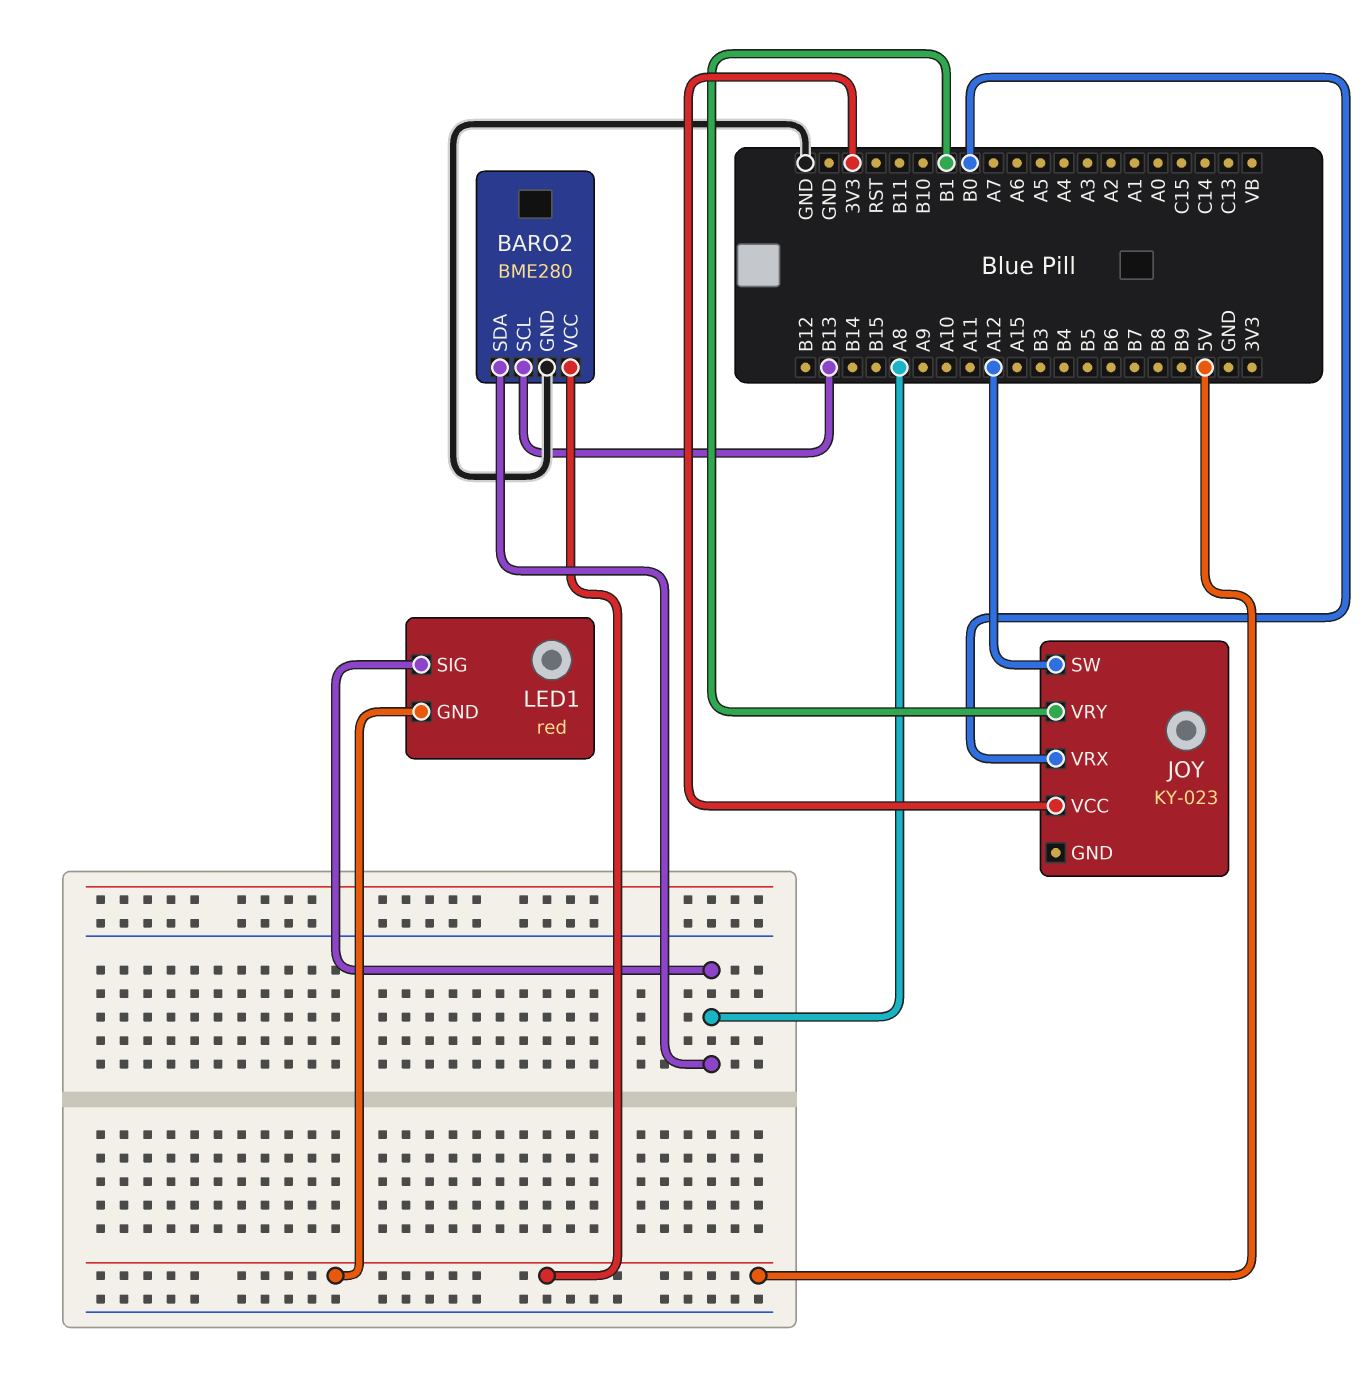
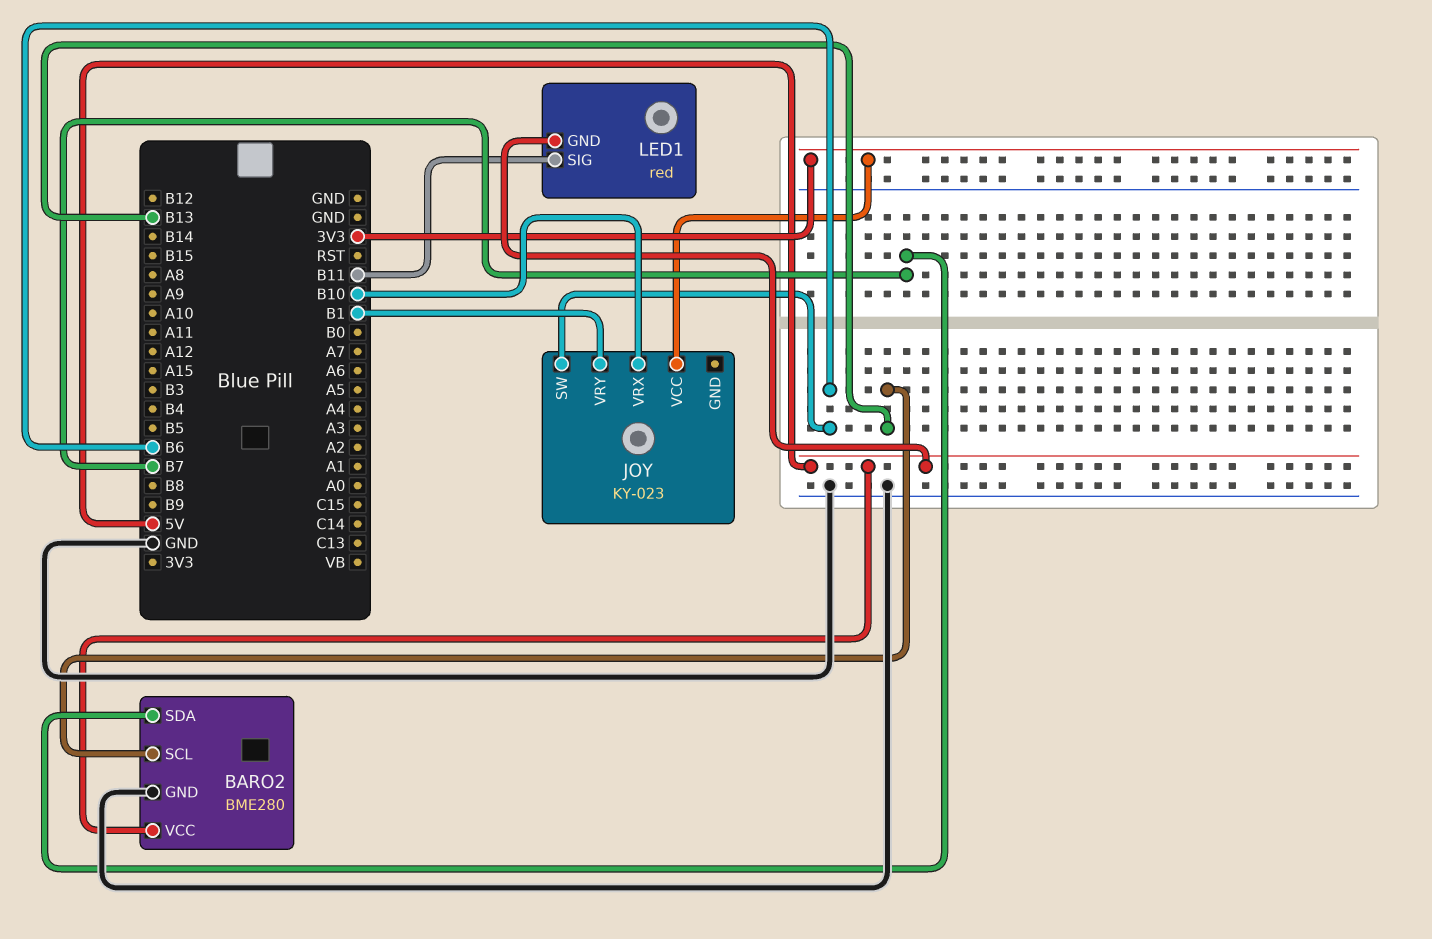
BARO2 pin SDA: A8 -> B7
JOY pin SW: A12 -> B6
JOY pin VRX: B0 -> B10
LED1 pin SIG: A8 -> B11

